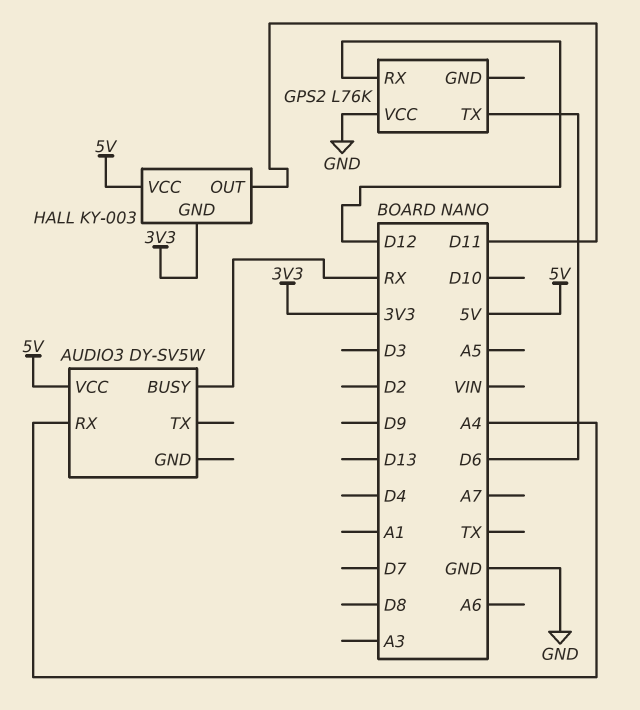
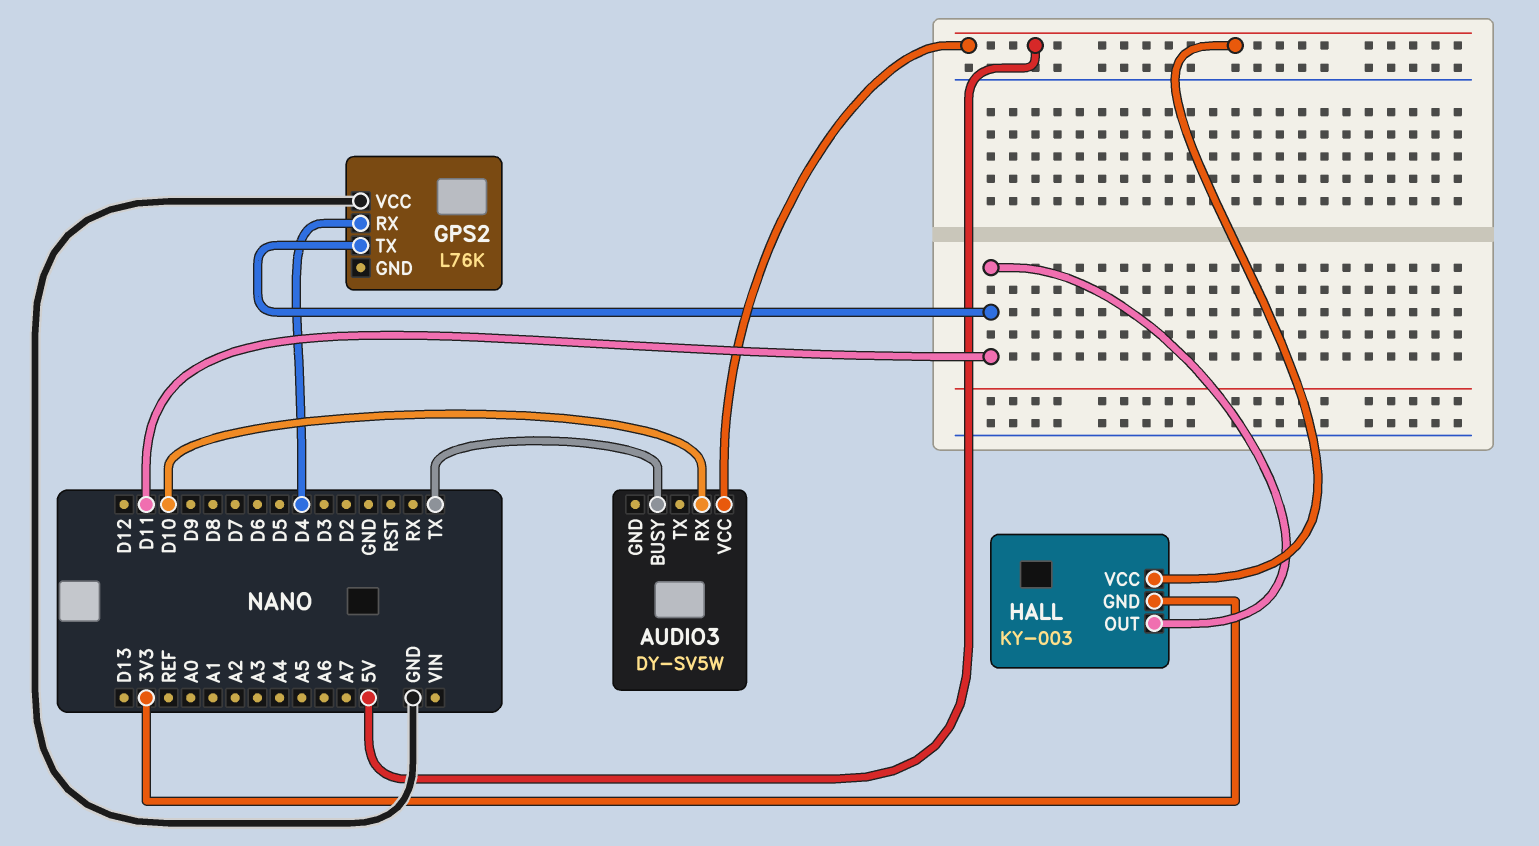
AUDIO3 pin BUSY: RX -> TX
AUDIO3 pin RX: A4 -> D10
GPS2 pin RX: D12 -> D4
GPS2 pin TX: D6 -> D11

